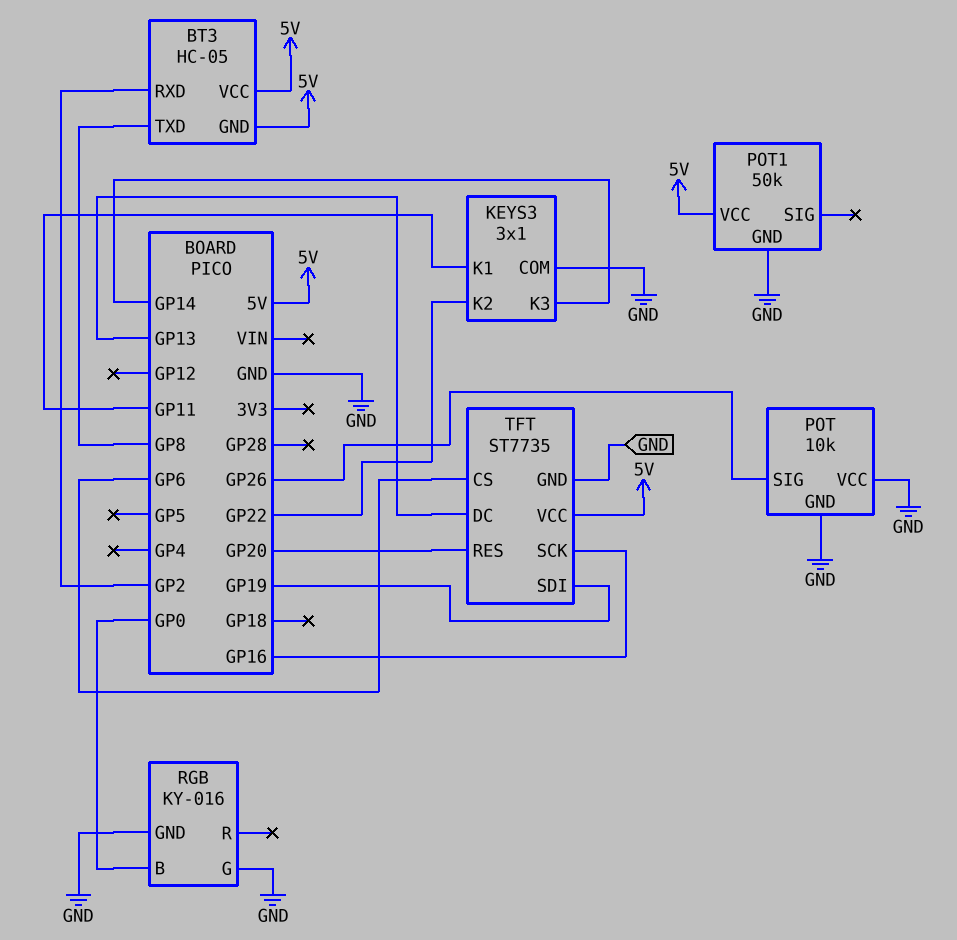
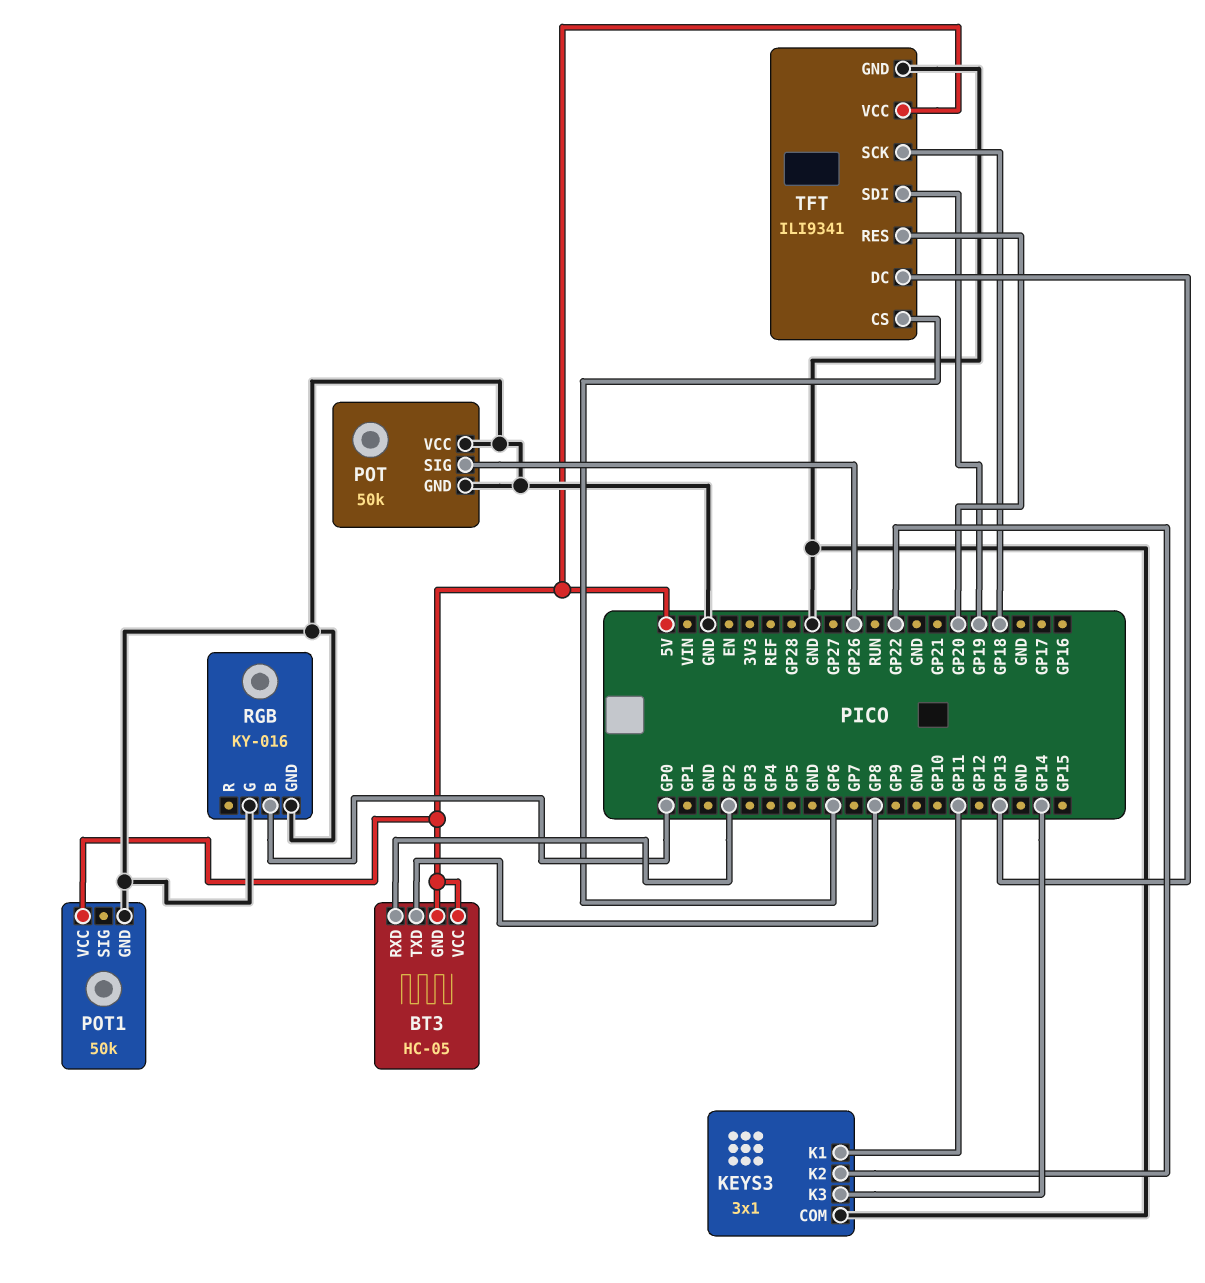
POT: 10k -> 50k
TFT: ST7735 -> ILI9341
TFT pin SCK: GP16 -> GP18

